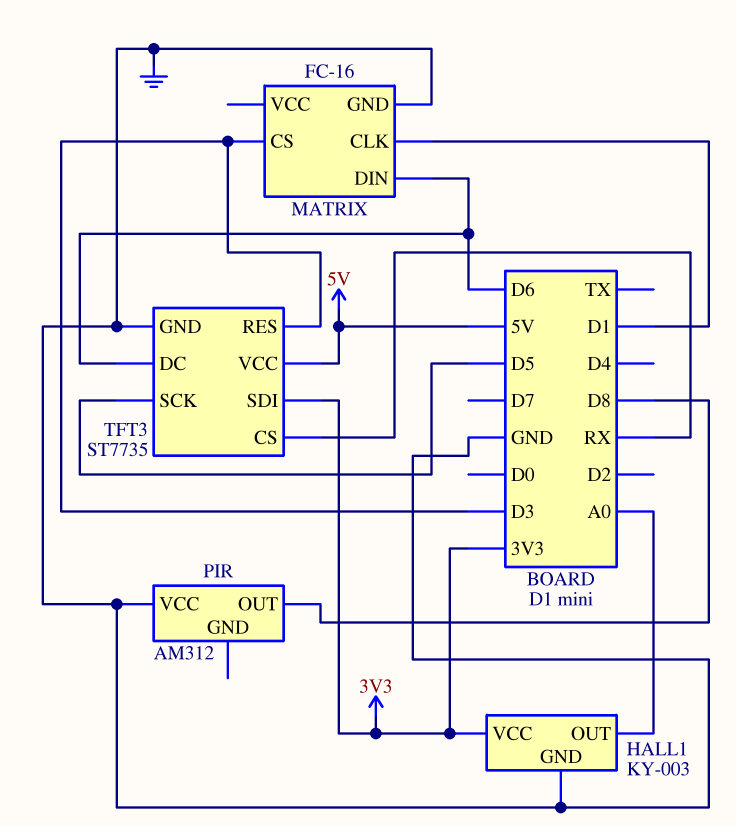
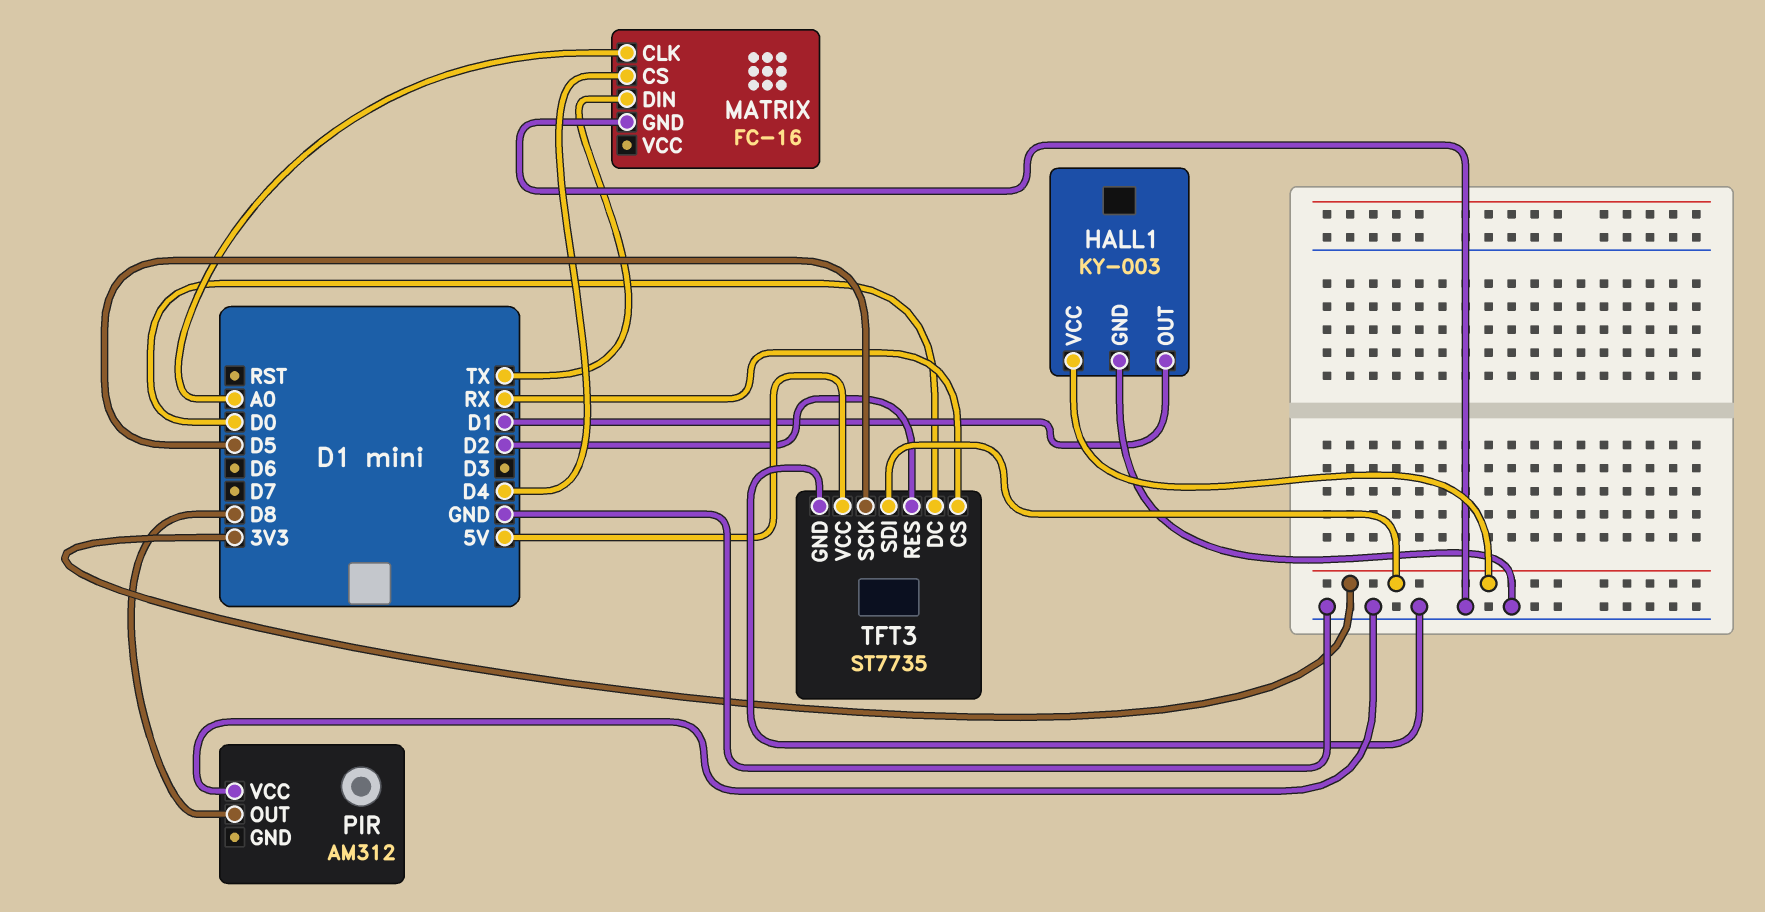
HALL1 pin OUT: A0 -> D1
MATRIX pin CLK: D1 -> A0
MATRIX pin CS: D3 -> D4
MATRIX pin DIN: D6 -> TX
TFT3 pin DC: D6 -> D0
TFT3 pin RES: D3 -> D2

